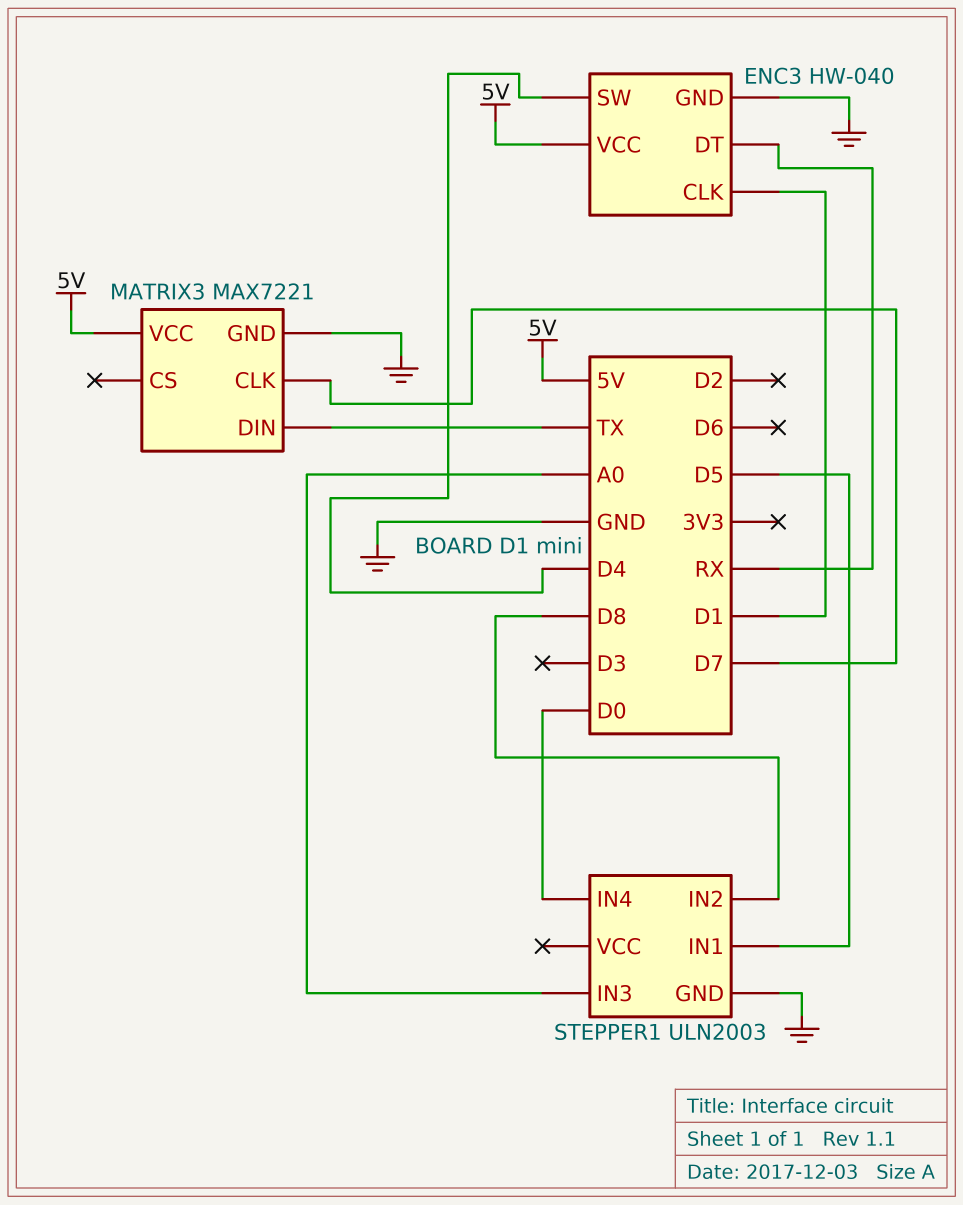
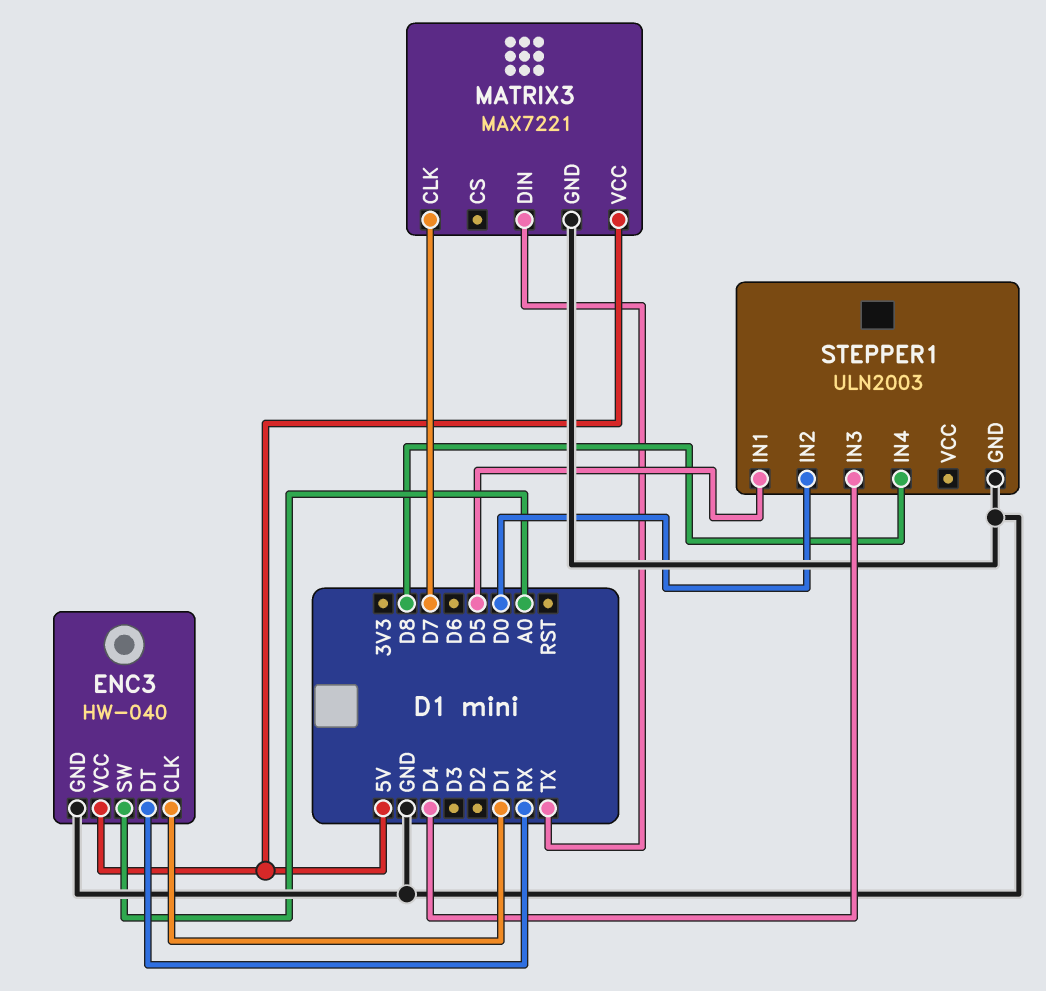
ENC3 pin SW: D4 -> A0
STEPPER1 pin IN2: D8 -> D0
STEPPER1 pin IN3: A0 -> D4
STEPPER1 pin IN4: D0 -> D8

